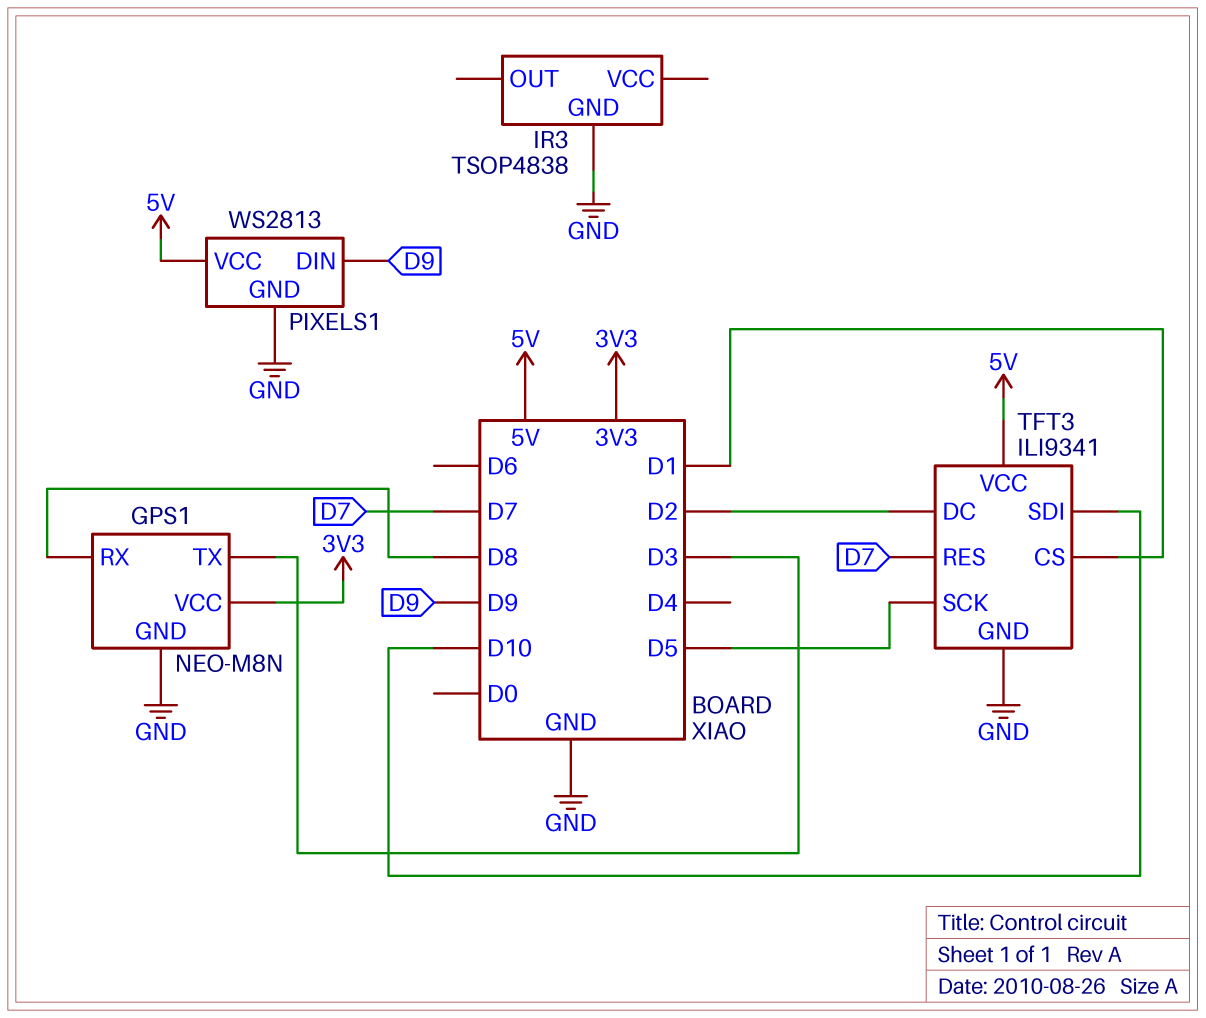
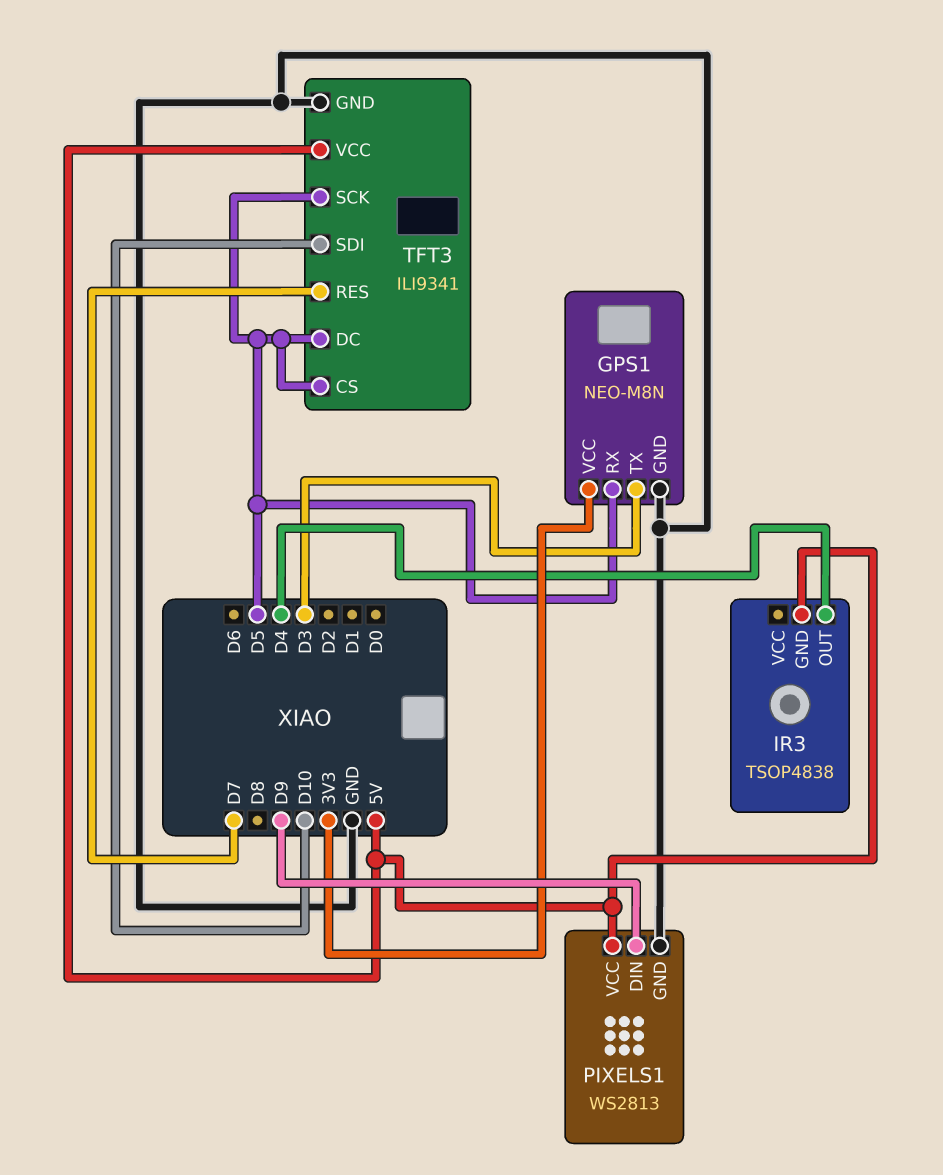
GPS1 pin RX: D8 -> D5
IR3 pin GND: GND -> 5V
IR3 pin OUT: none -> D4
TFT3 pin CS: D1 -> D5
TFT3 pin DC: D2 -> D5

